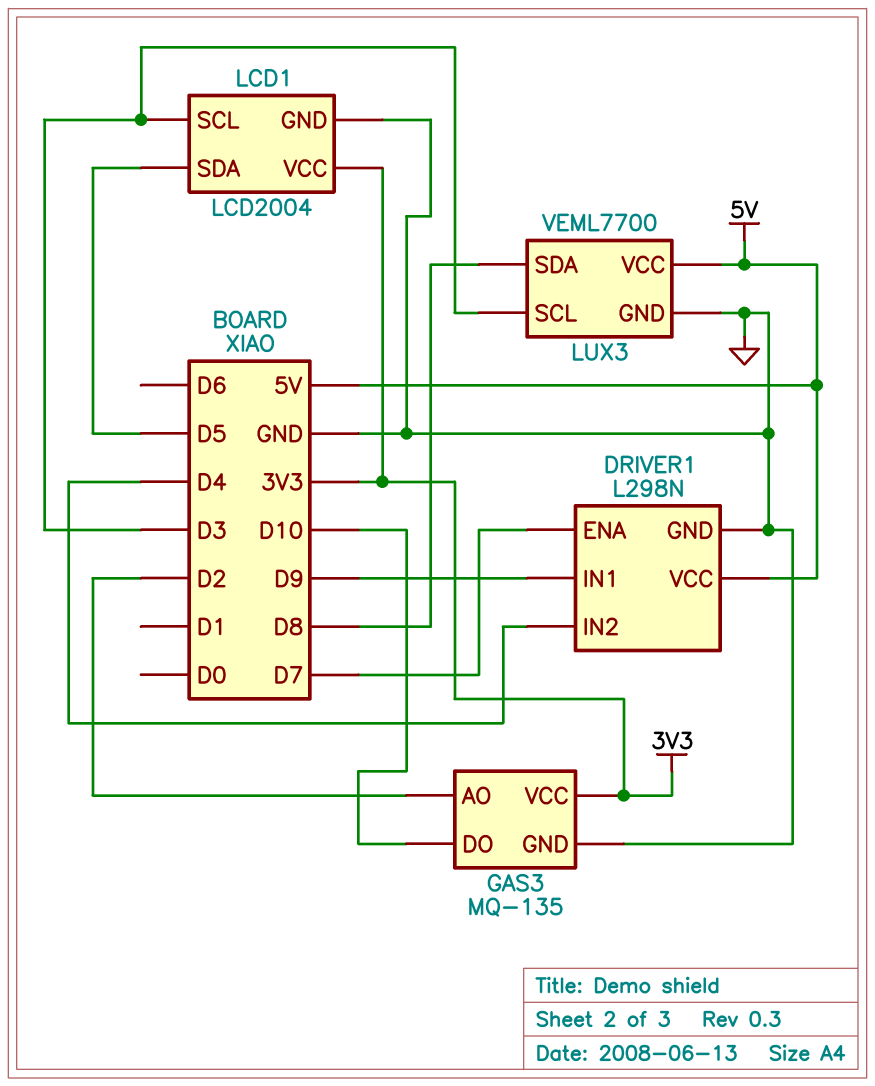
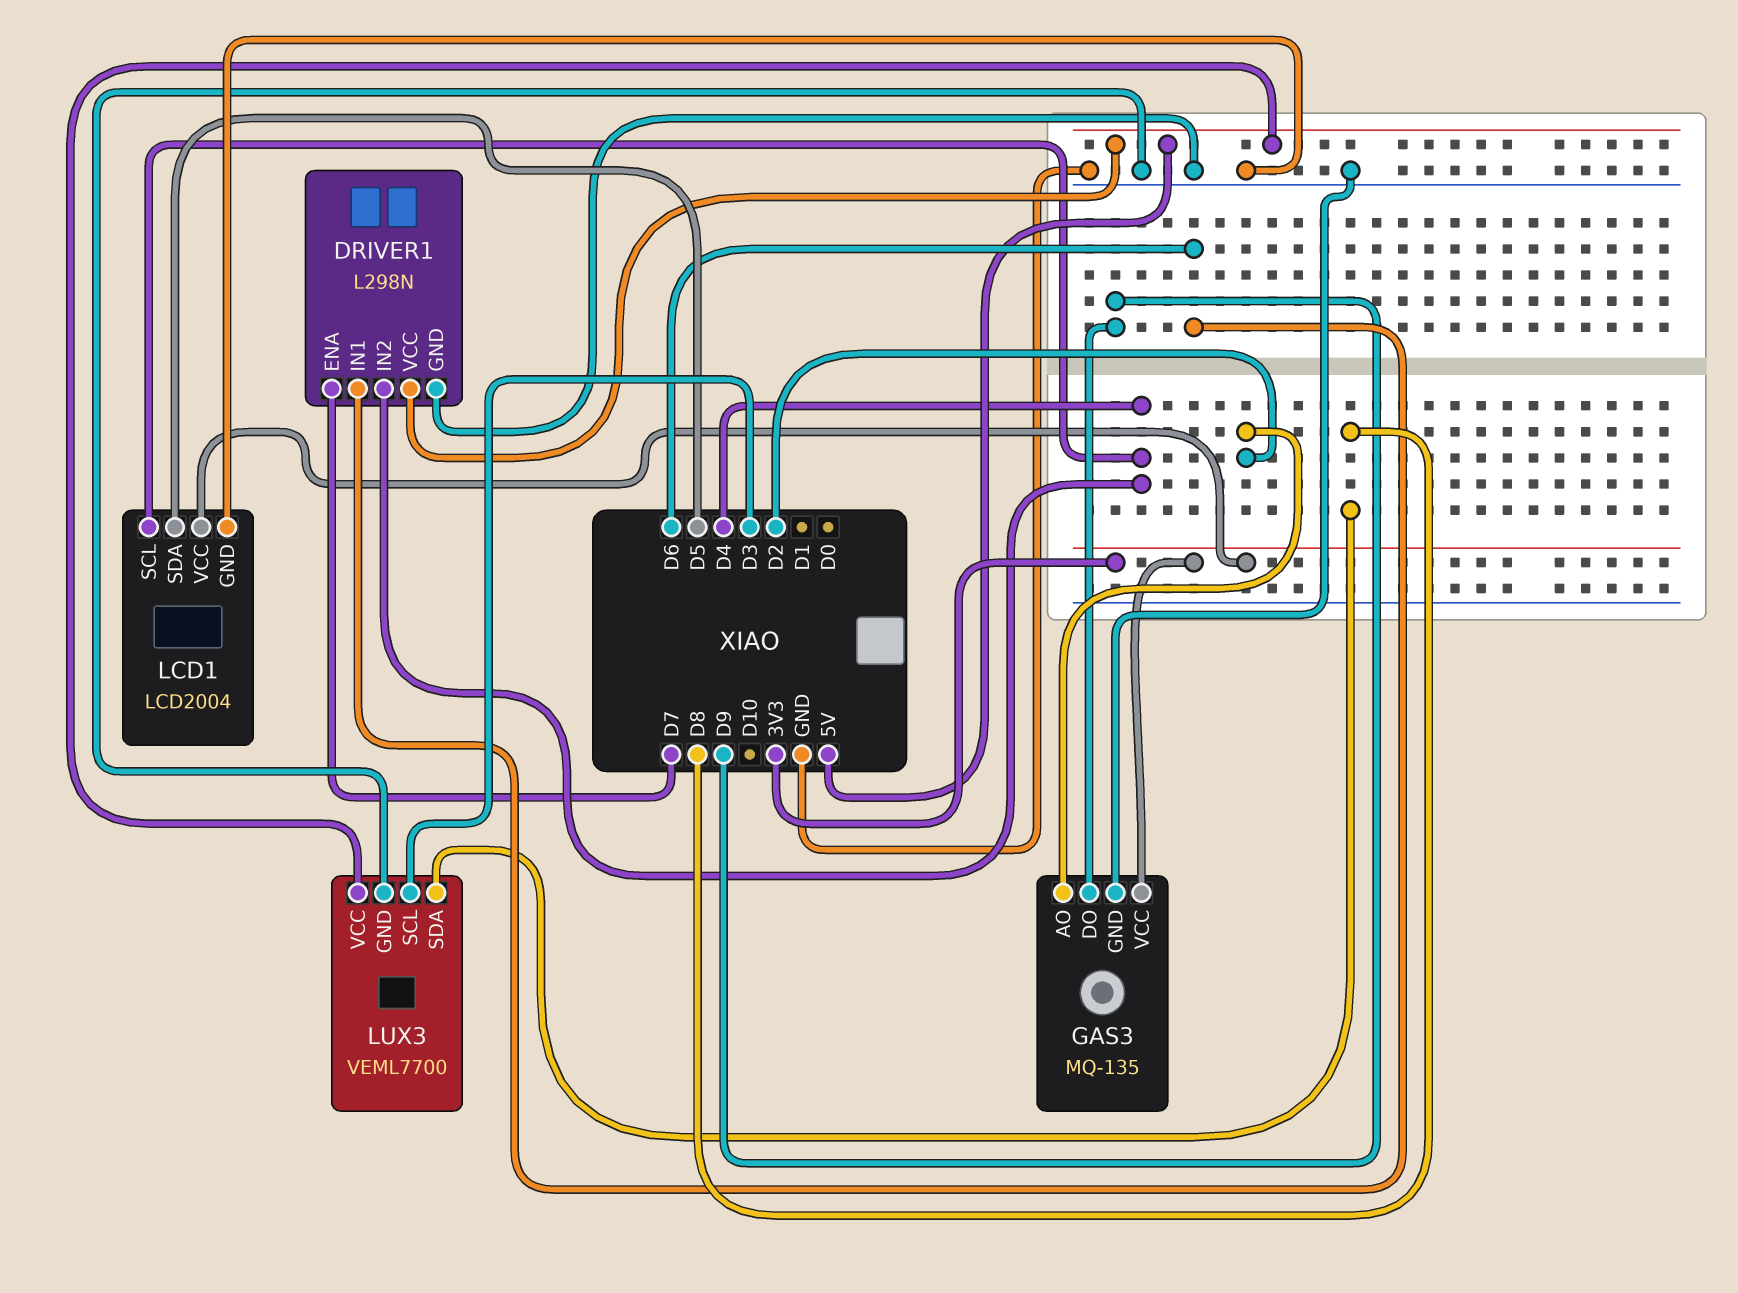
DRIVER1 pin IN1: D9 -> D6
GAS3 pin DO: D10 -> D9
LCD1 pin SCL: D3 -> D4

